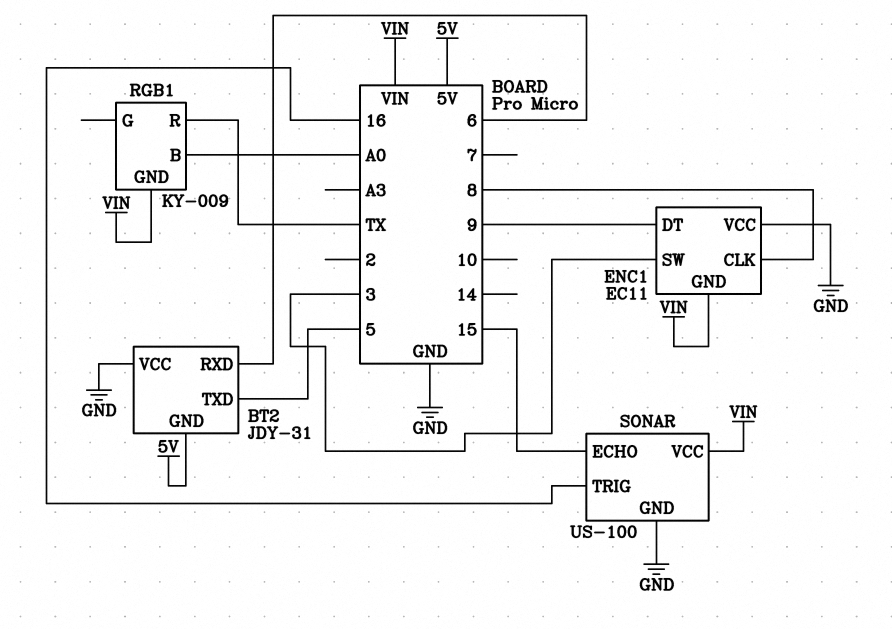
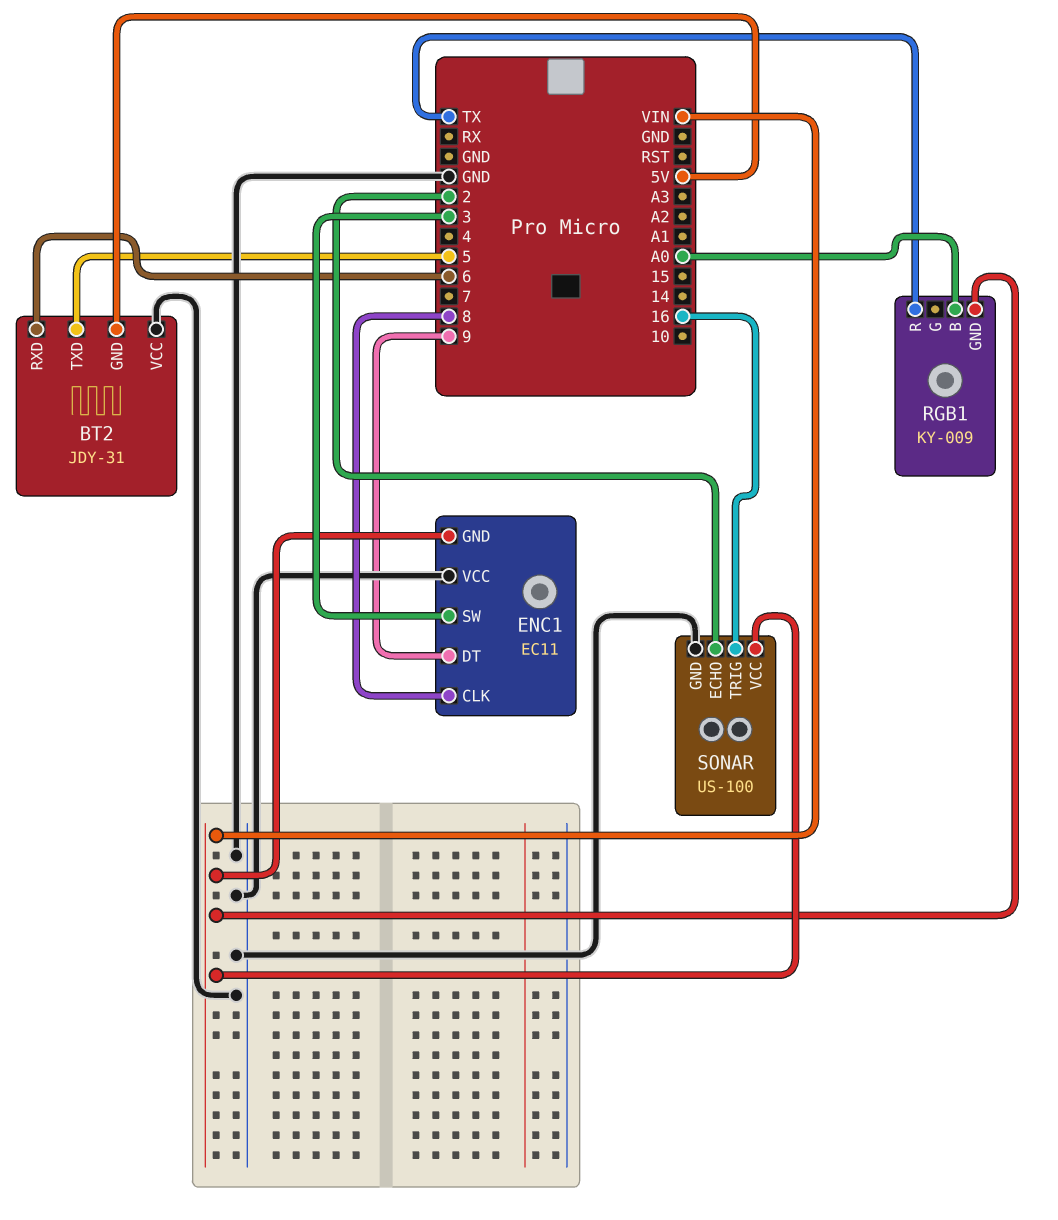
SONAR pin ECHO: 15 -> 2

